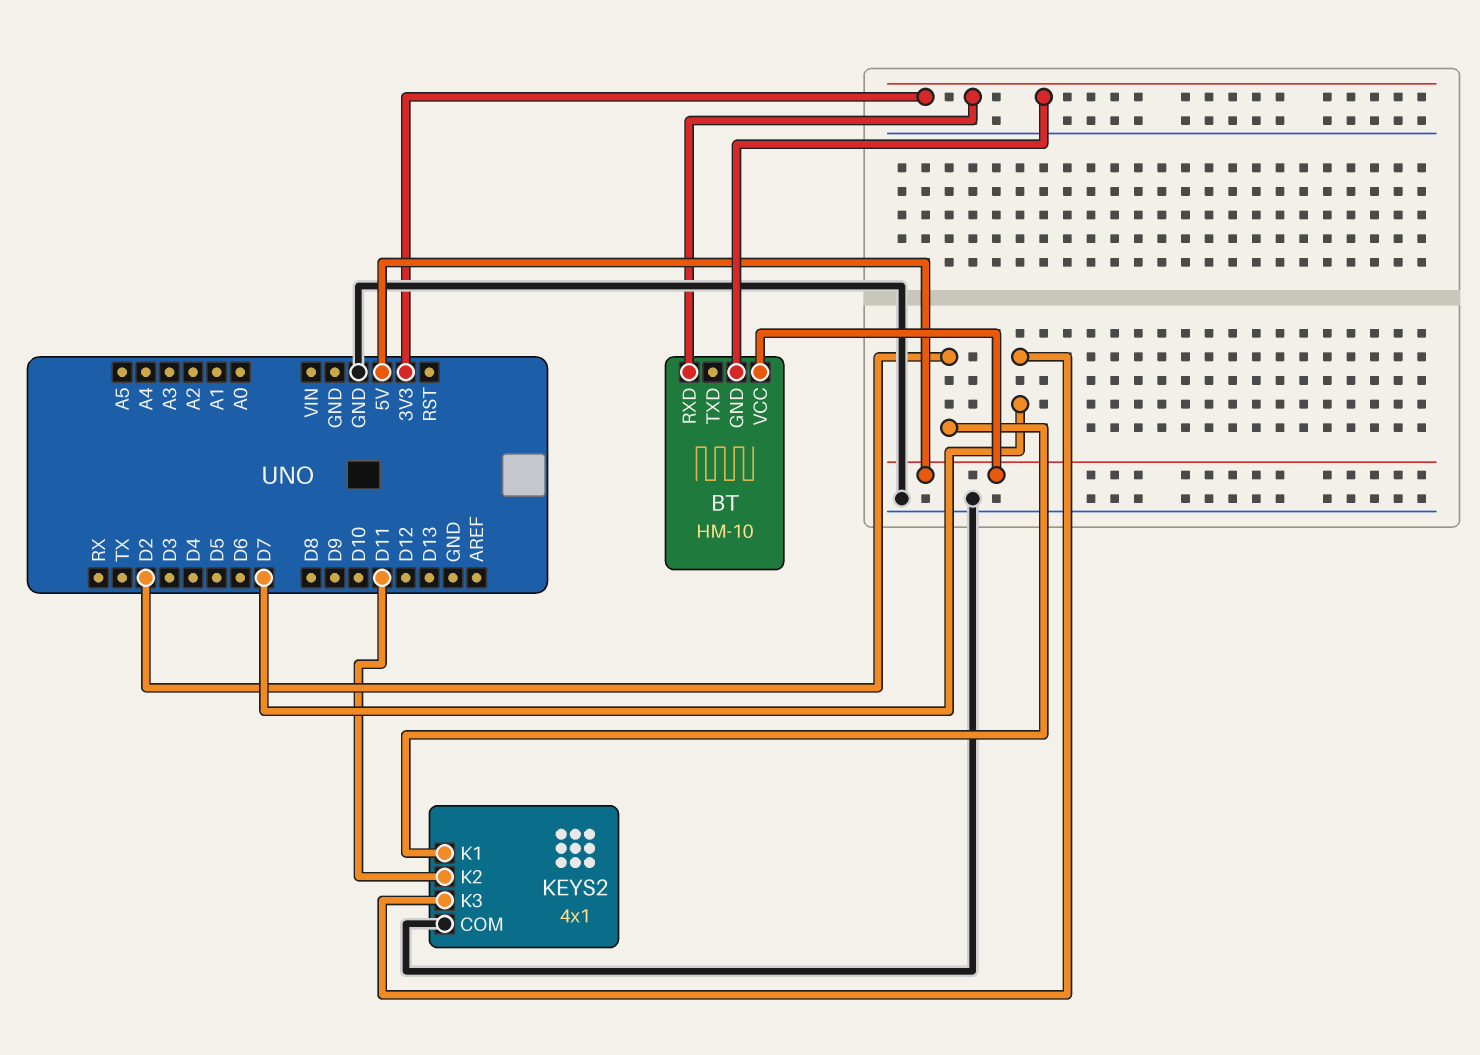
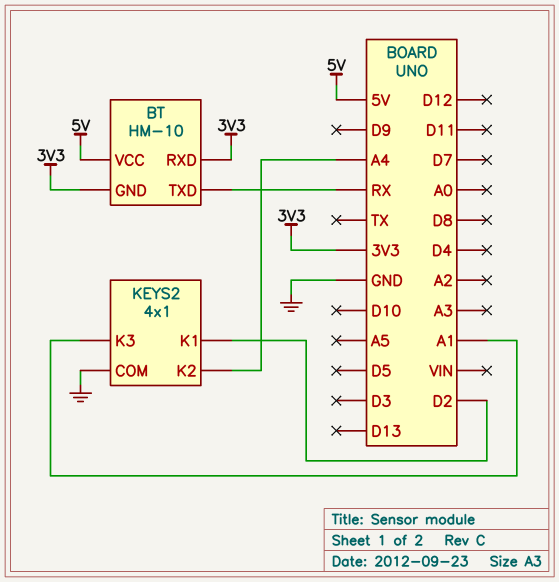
BT pin TXD: none -> RX
KEYS2 pin K2: D11 -> A4
KEYS2 pin K3: D7 -> A1

